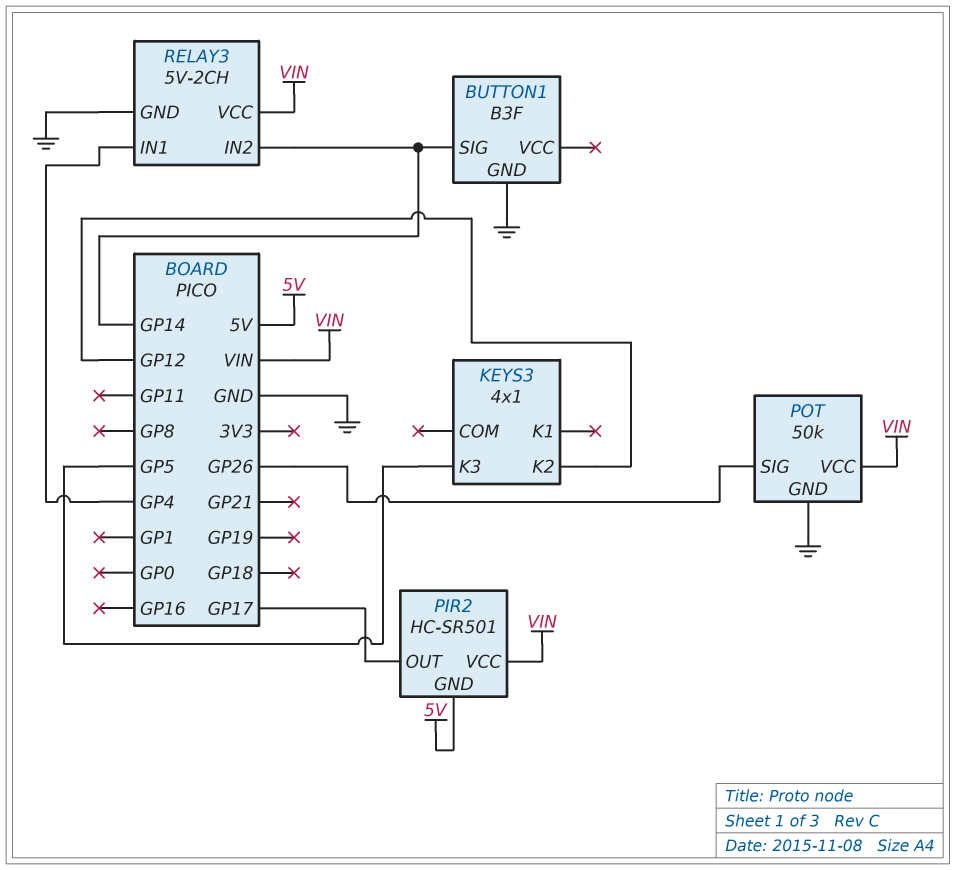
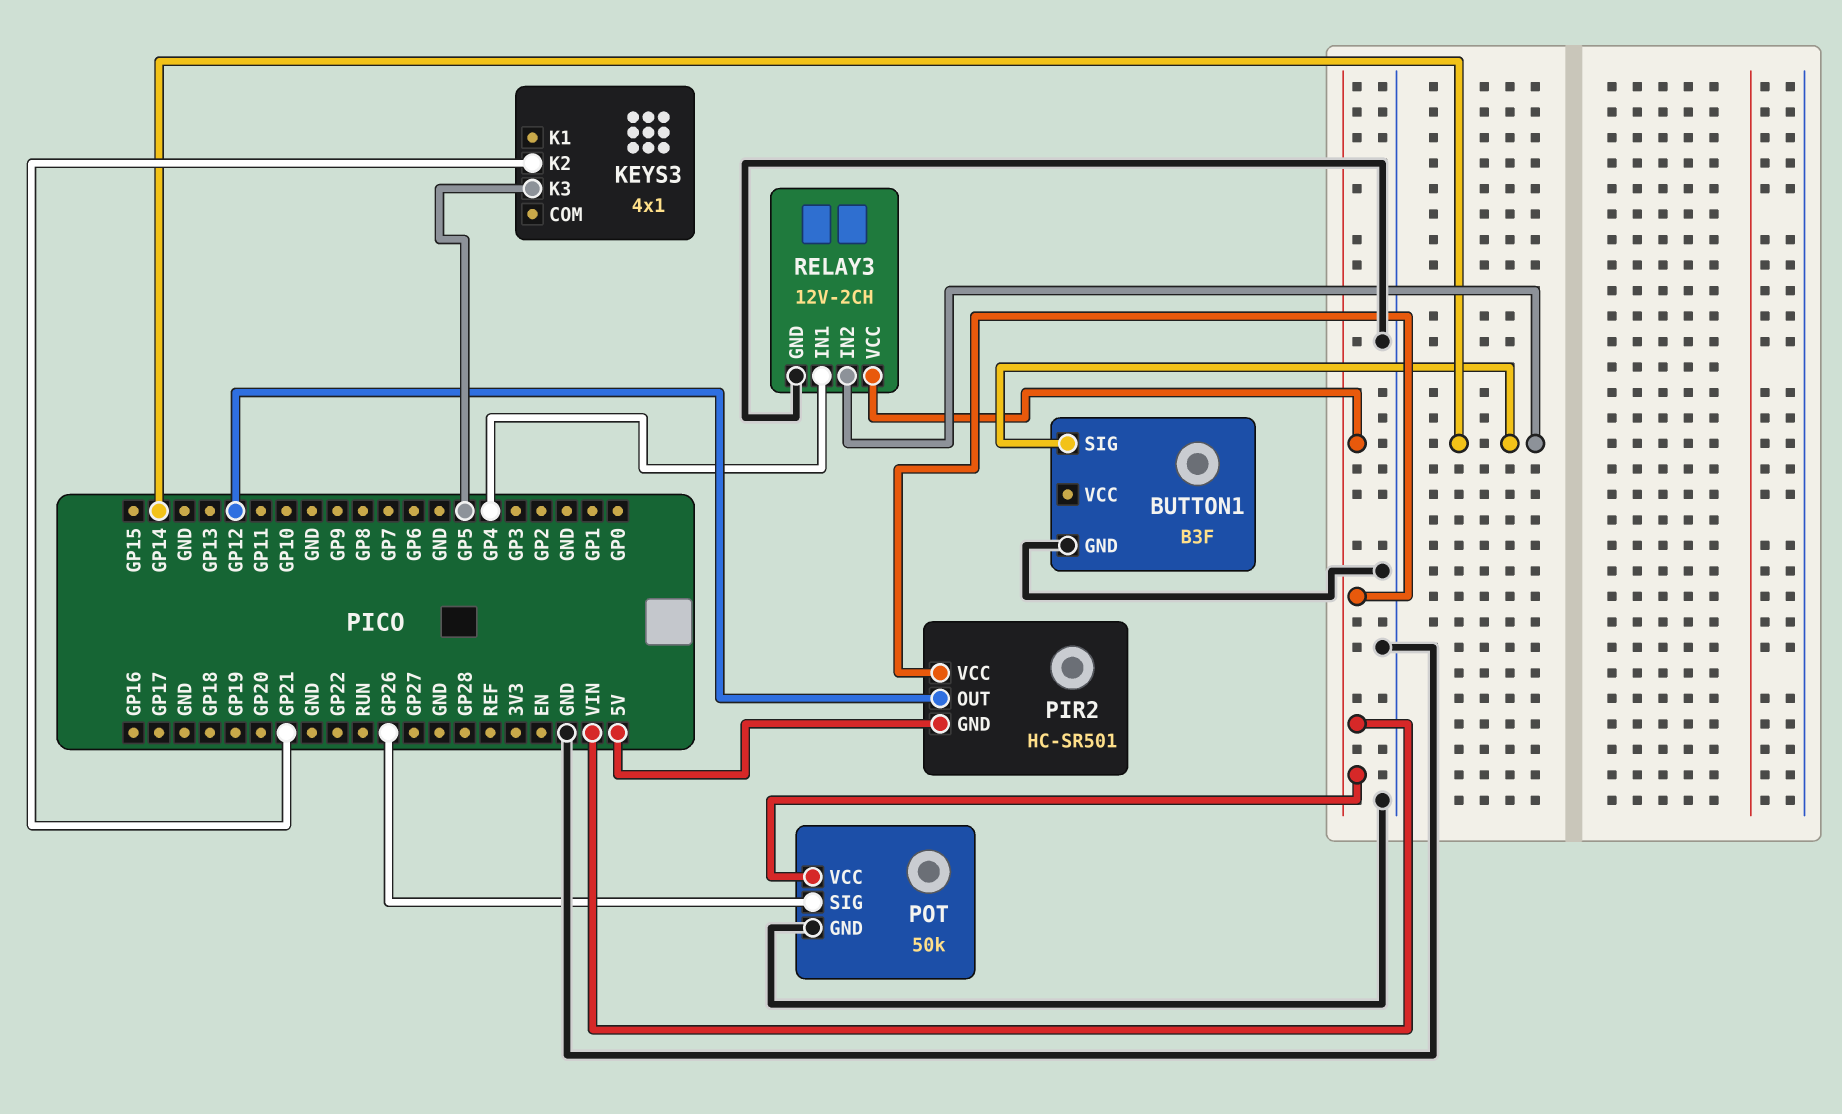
KEYS3 pin K2: GP12 -> GP21
PIR2 pin OUT: GP17 -> GP12
RELAY3: 5V-2CH -> 12V-2CH

